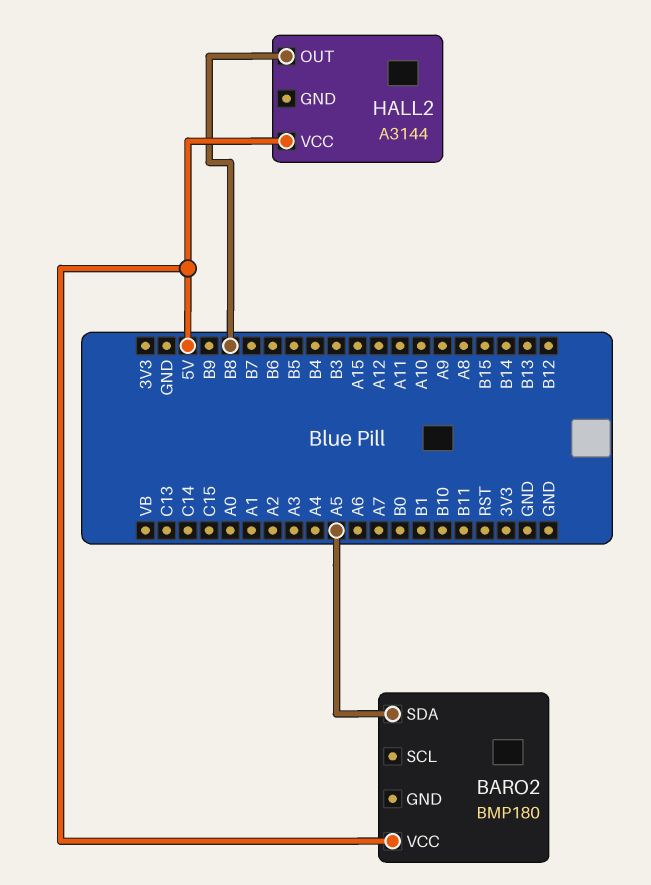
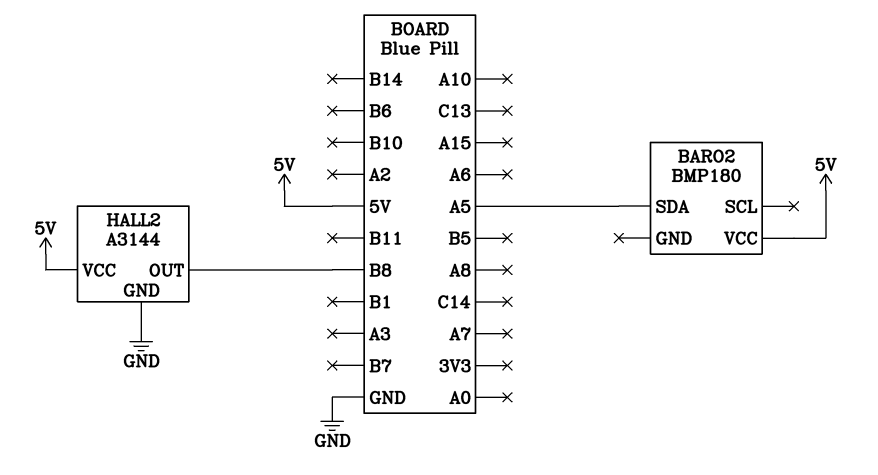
HALL2 pin GND: none -> GND

